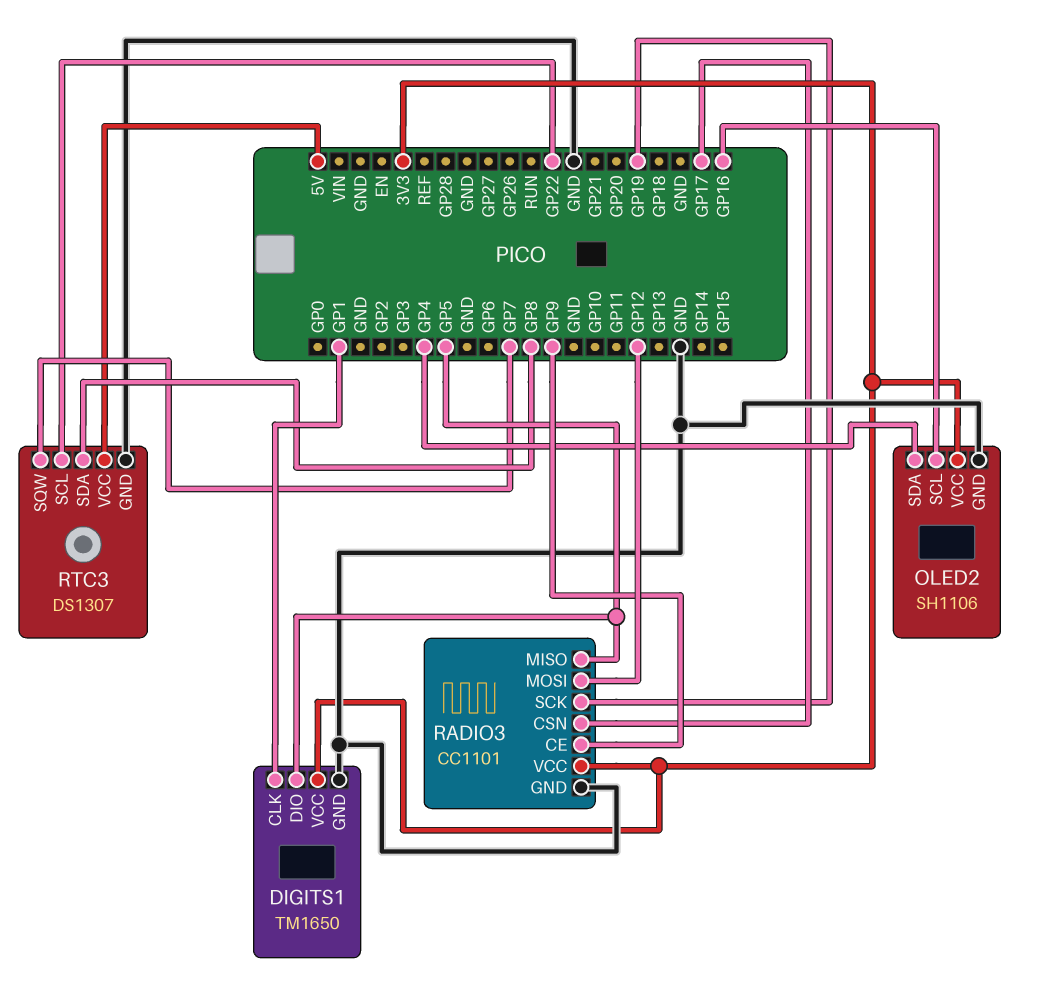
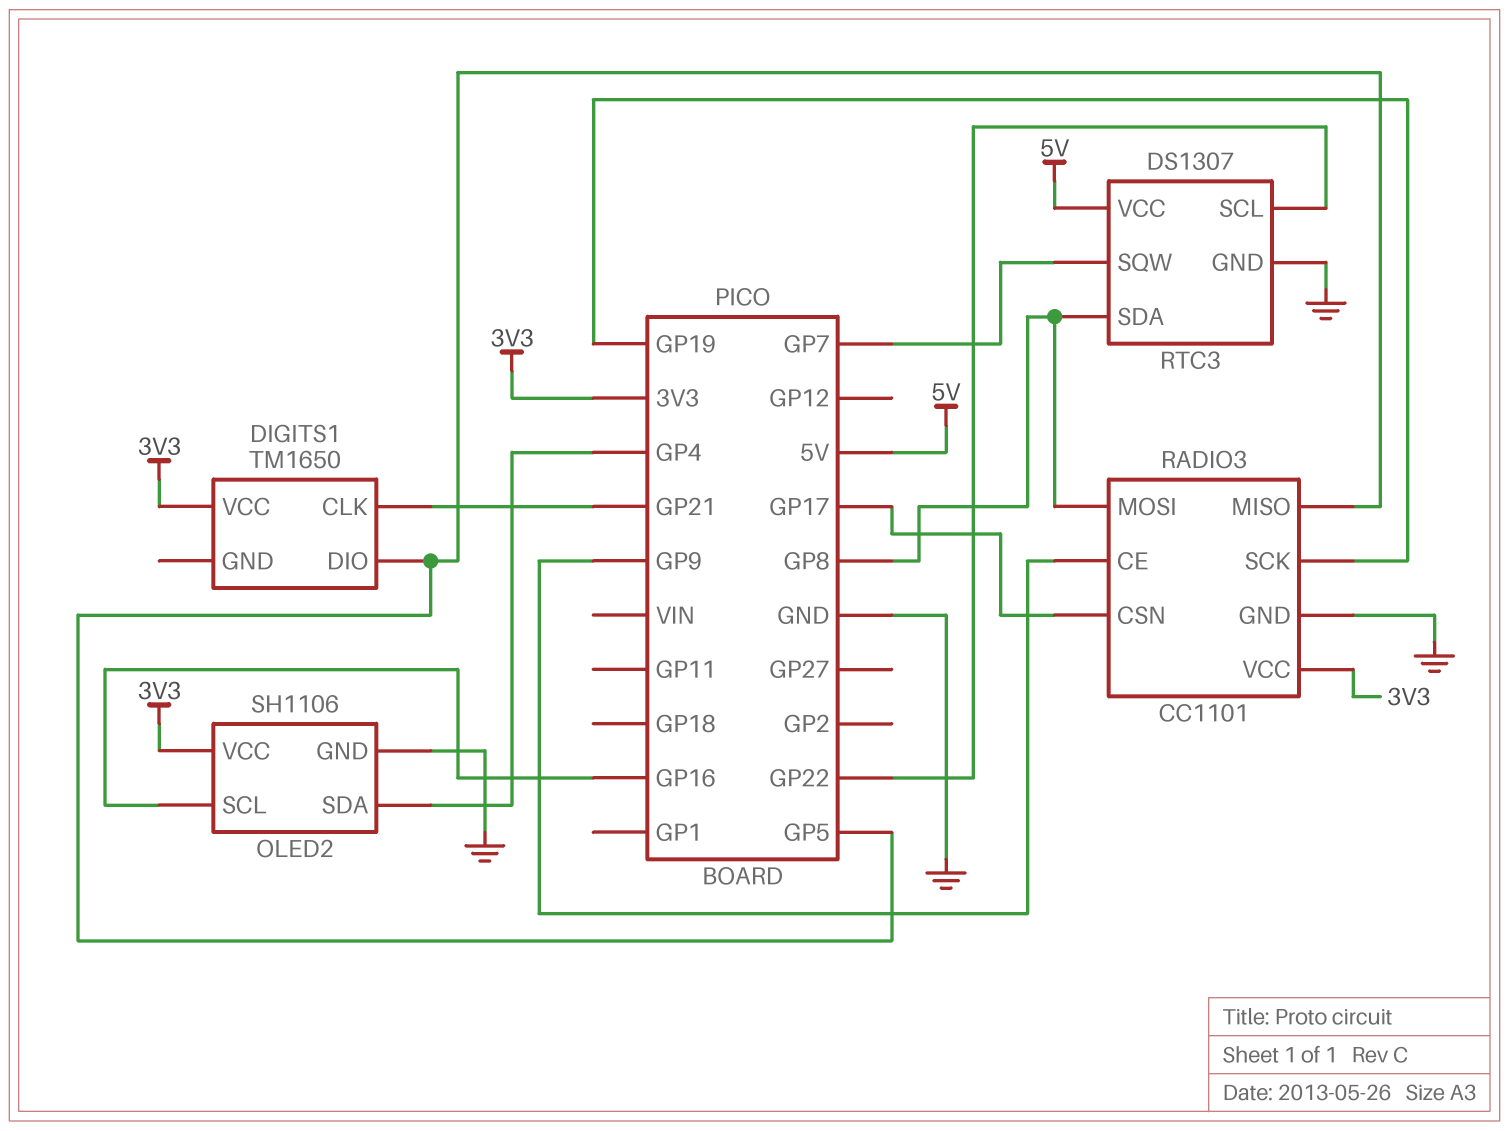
DIGITS1 pin CLK: GP1 -> GP21
DIGITS1 pin GND: GND -> none
RADIO3 pin MOSI: GP12 -> GP8

